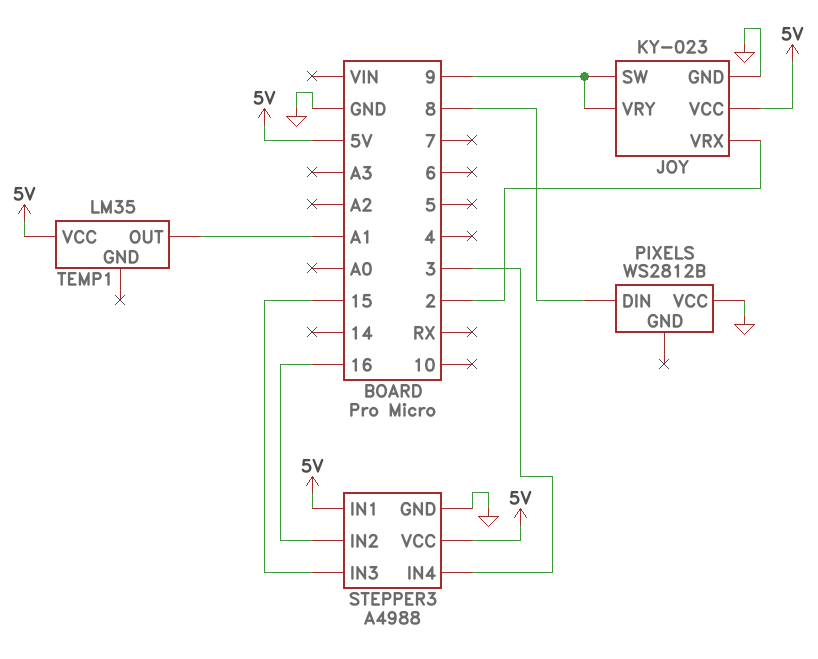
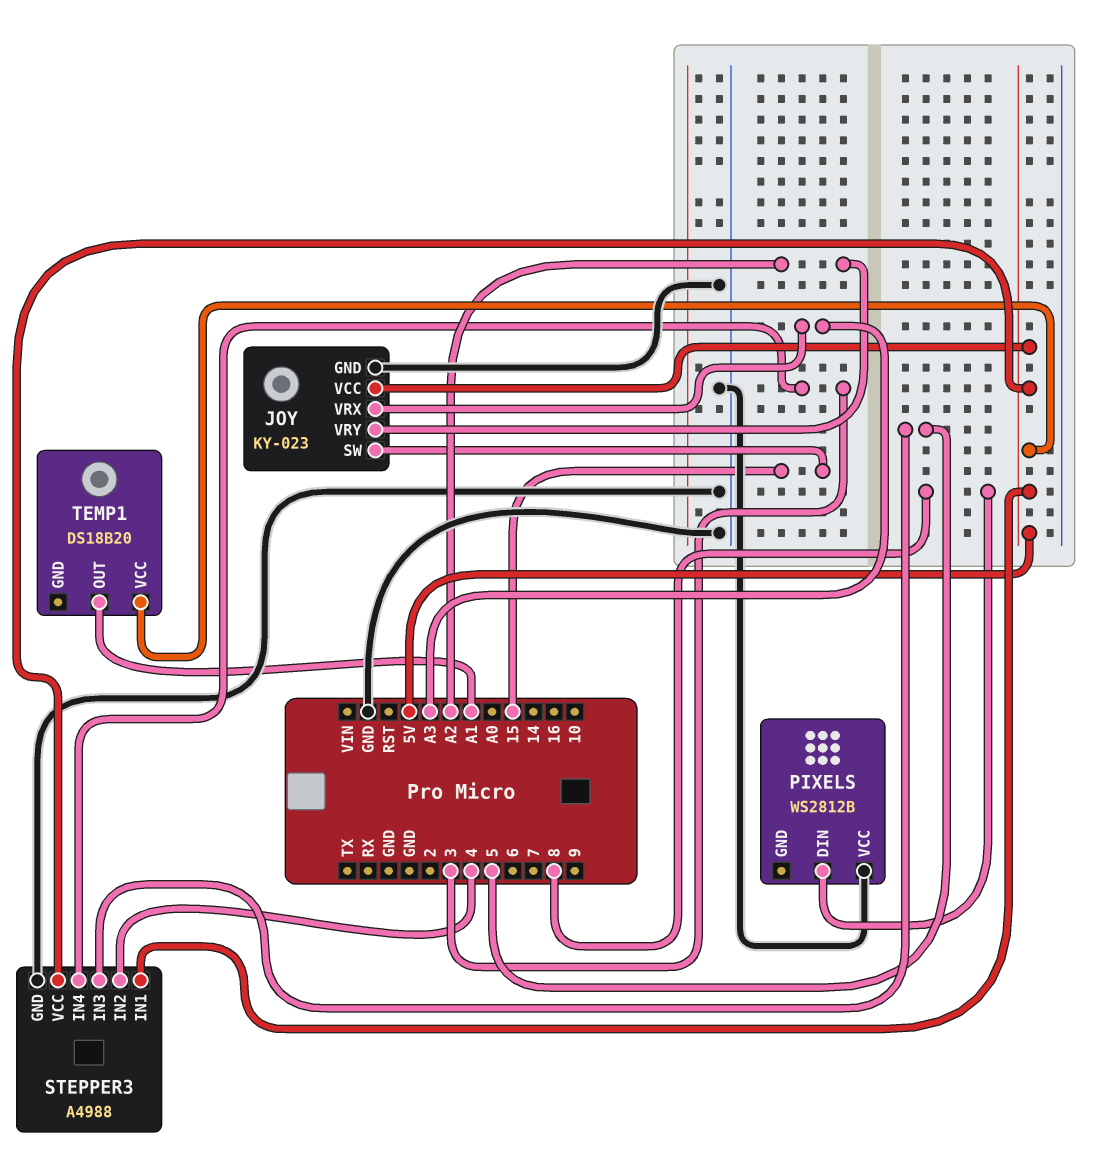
JOY pin SW: 9 -> 15
JOY pin VRX: 2 -> A3
JOY pin VRY: 9 -> A2
STEPPER3 pin IN2: 16 -> 4
STEPPER3 pin IN3: 15 -> 5
TEMP1: LM35 -> DS18B20

